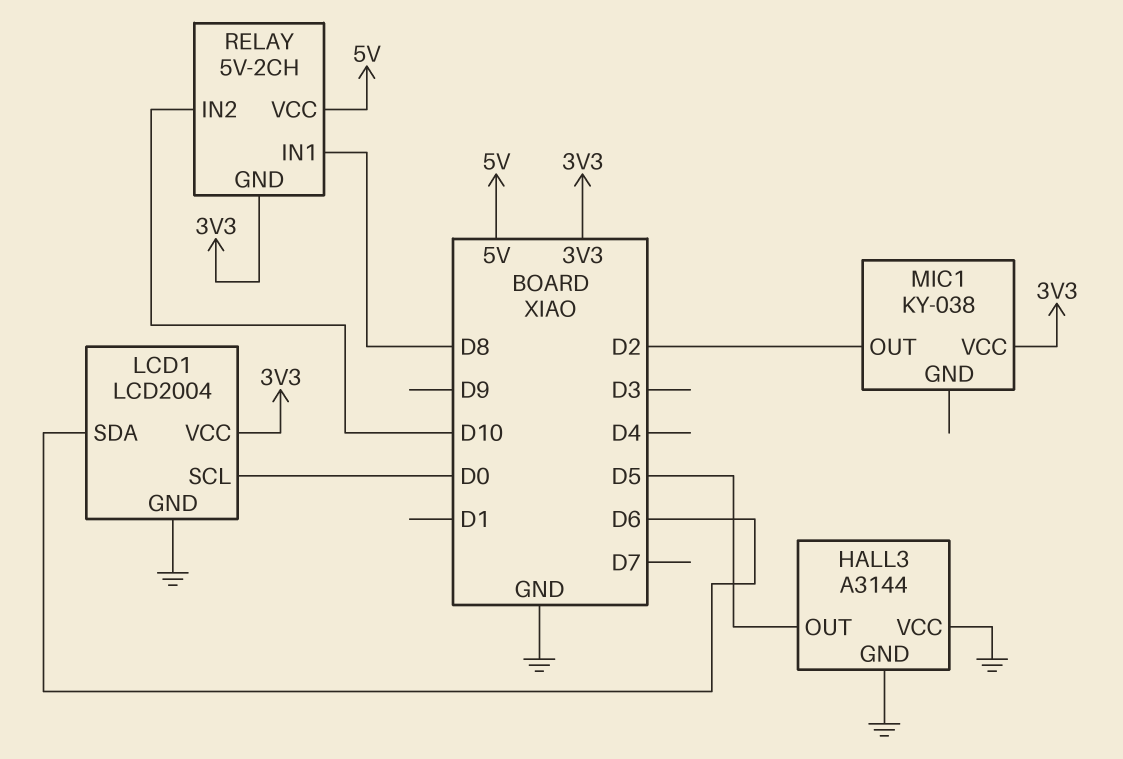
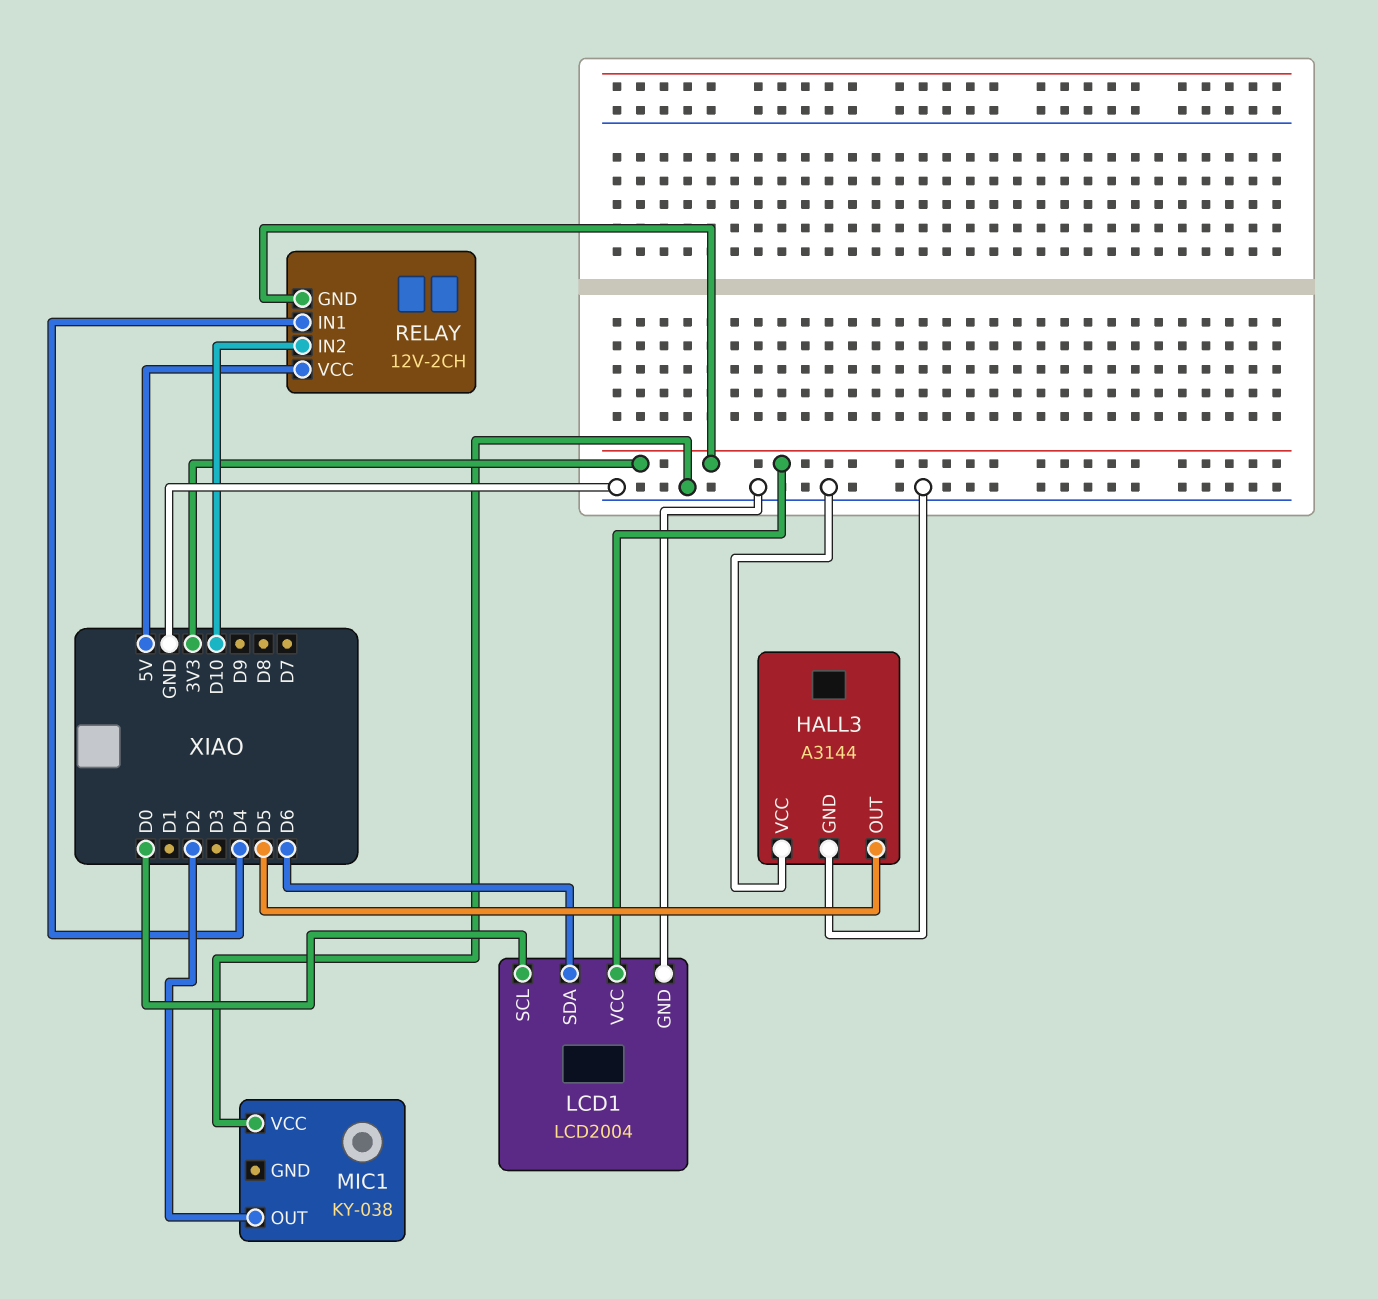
MIC1 pin VCC: 3V3 -> GND
RELAY: 5V-2CH -> 12V-2CH
RELAY pin IN1: D8 -> D4

